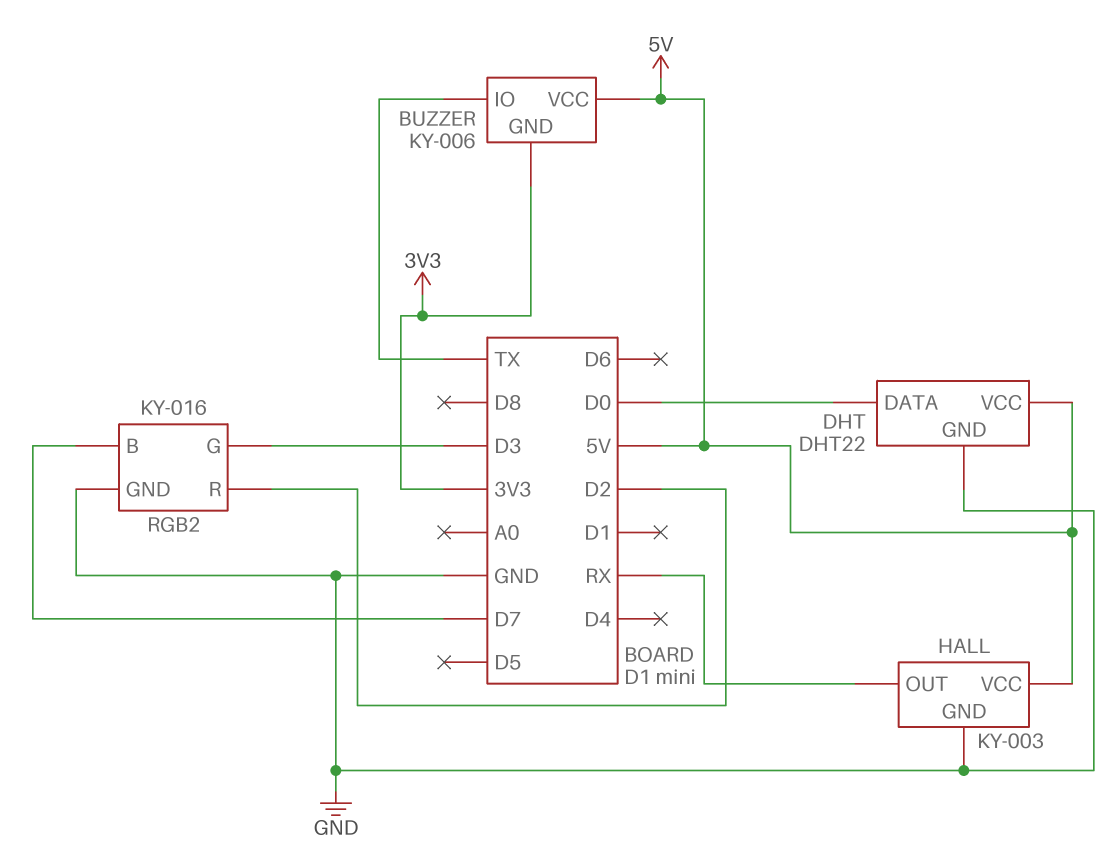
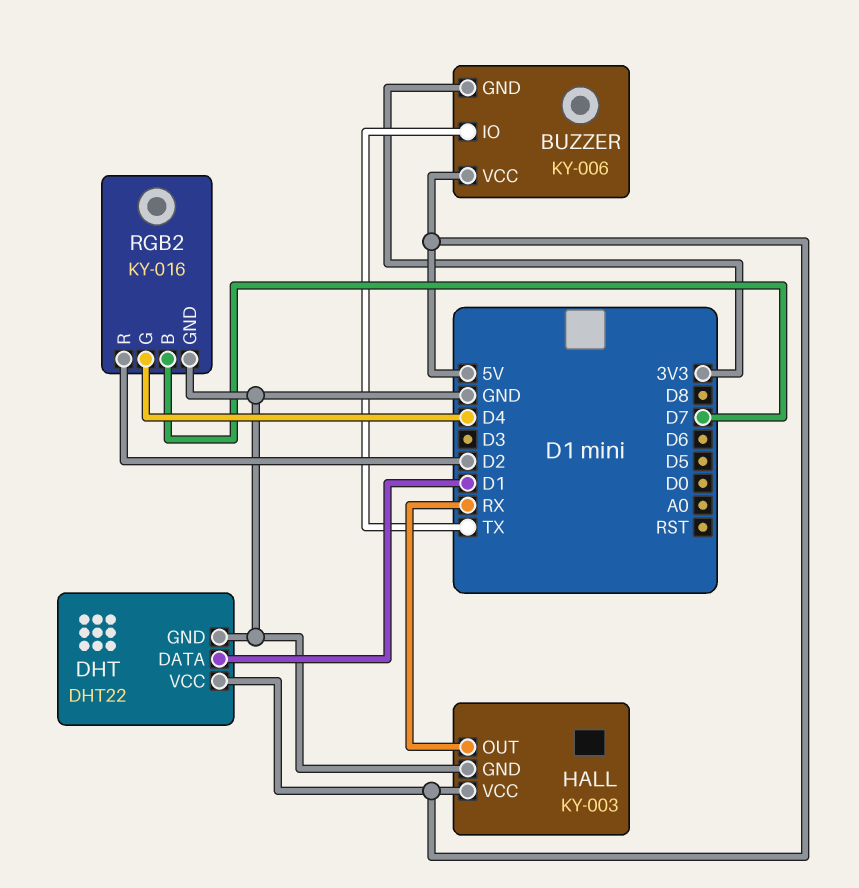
DHT pin DATA: D0 -> D1
RGB2 pin G: D3 -> D4

